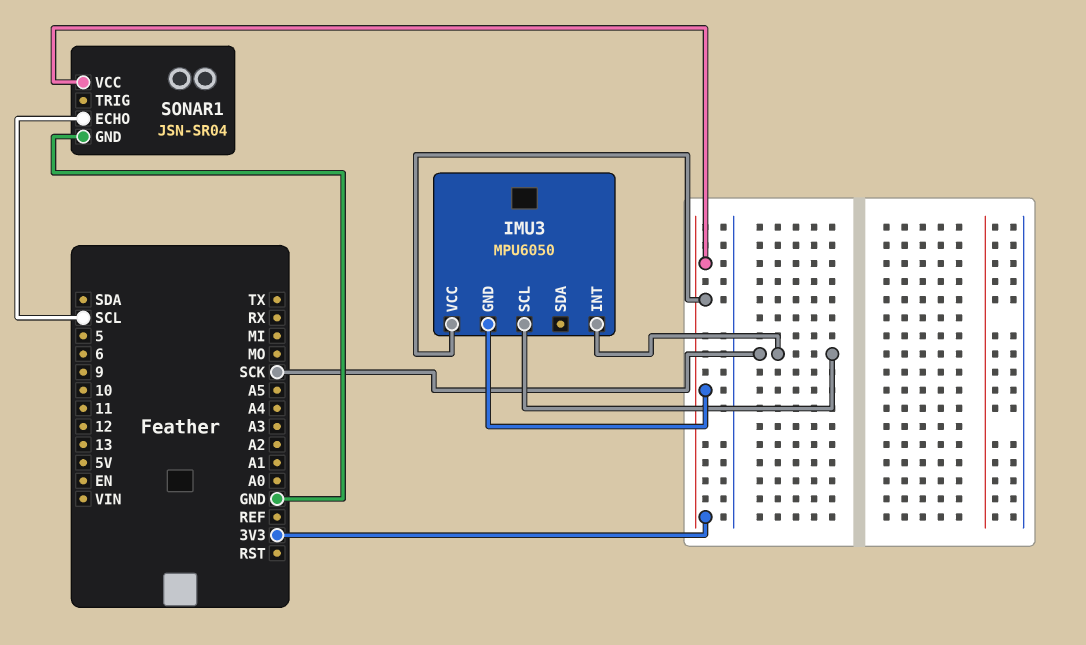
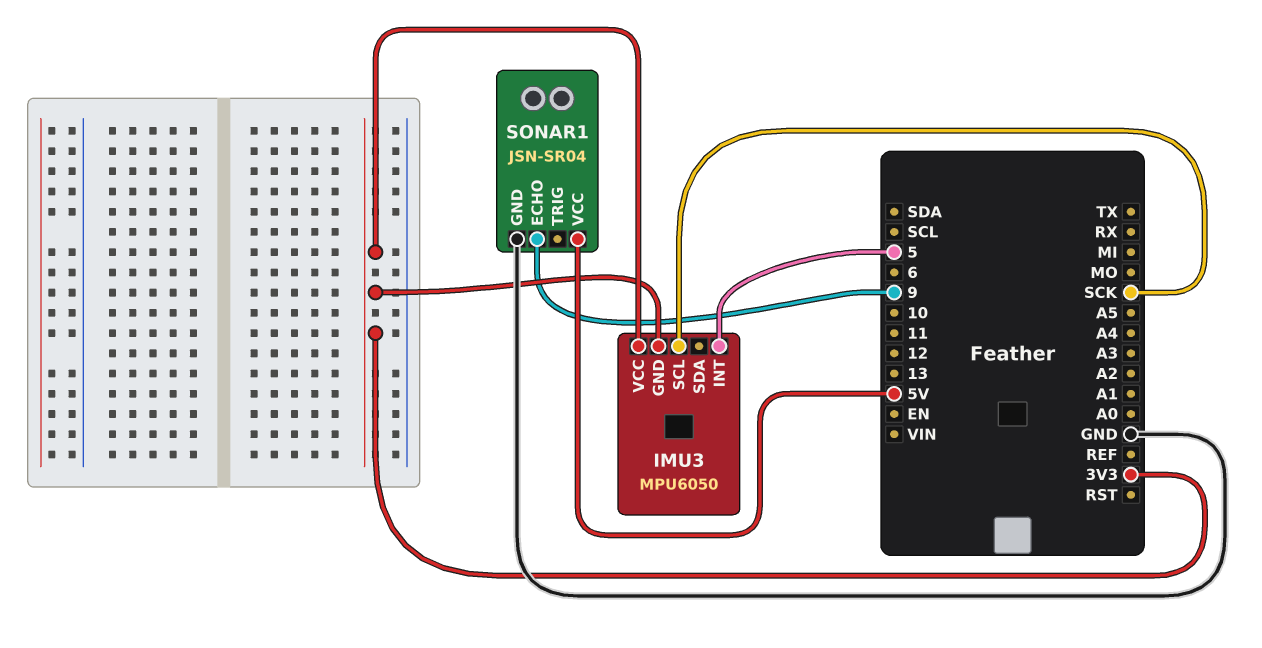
IMU3 pin INT: SCK -> 5
SONAR1 pin ECHO: SCL -> 9
SONAR1 pin VCC: 3V3 -> 5V

